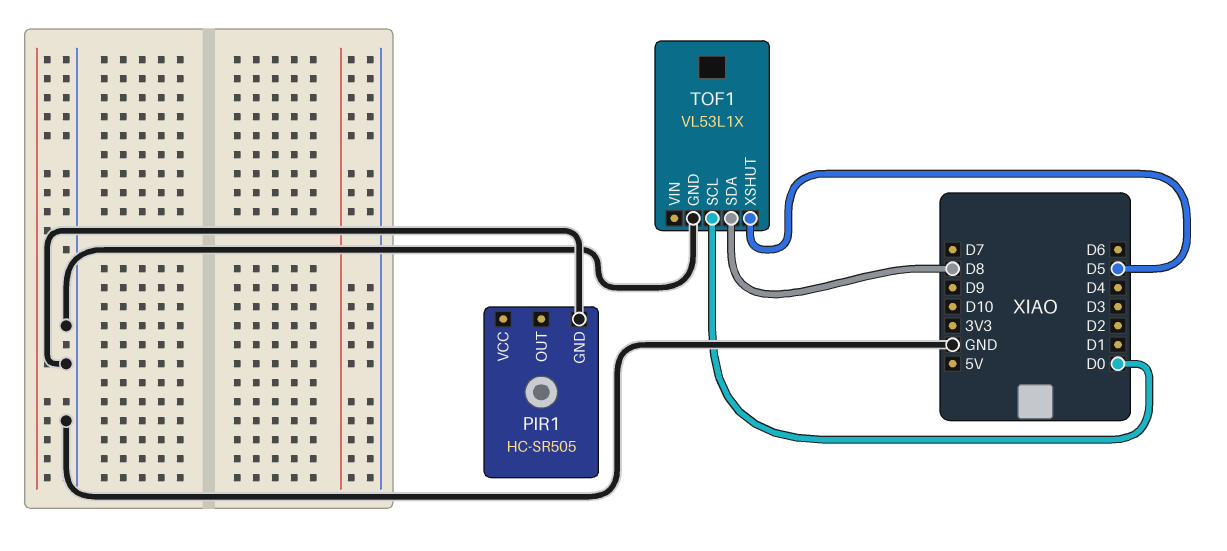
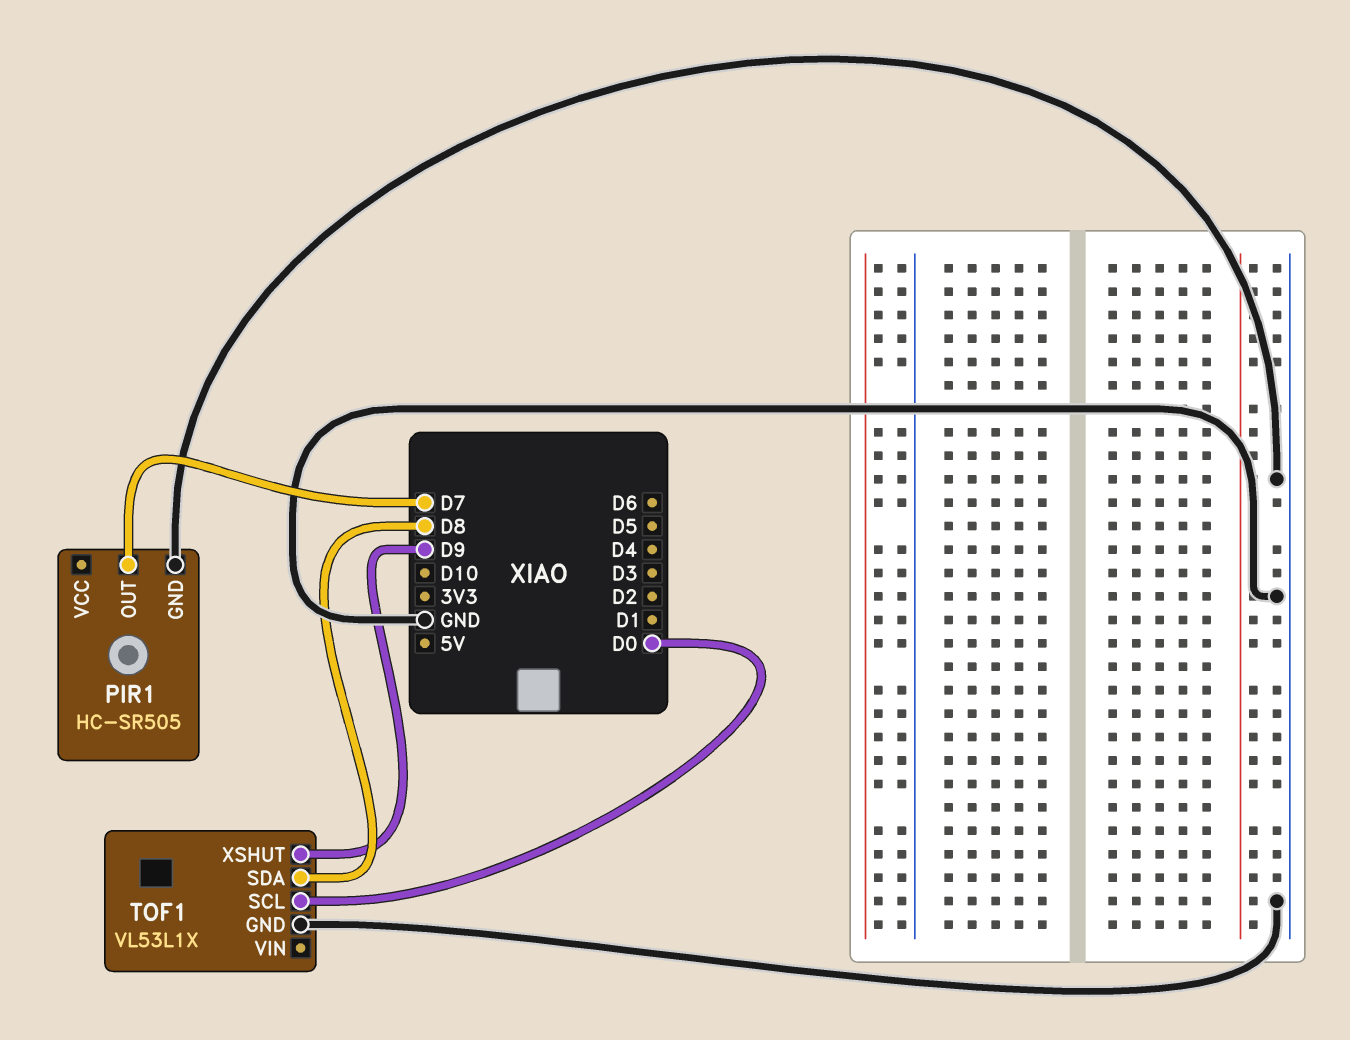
PIR1 pin OUT: none -> D7
TOF1 pin XSHUT: D5 -> D9

